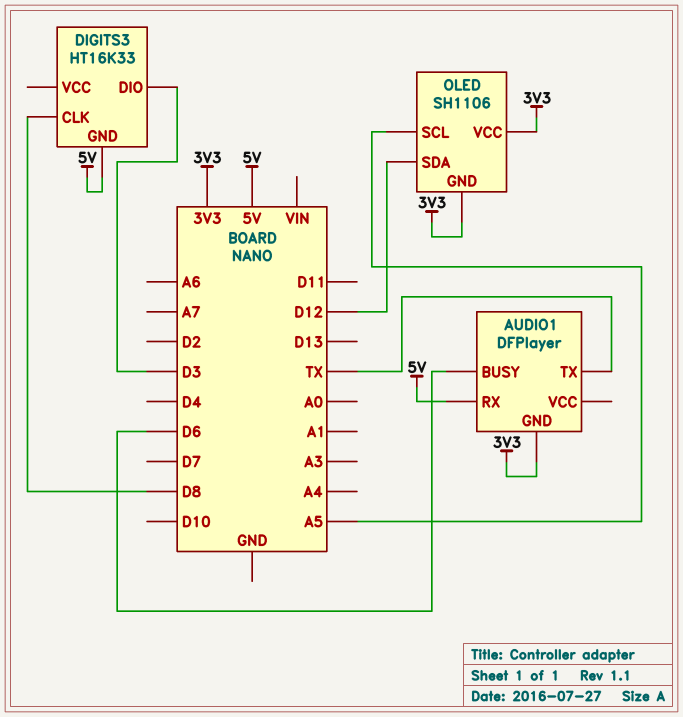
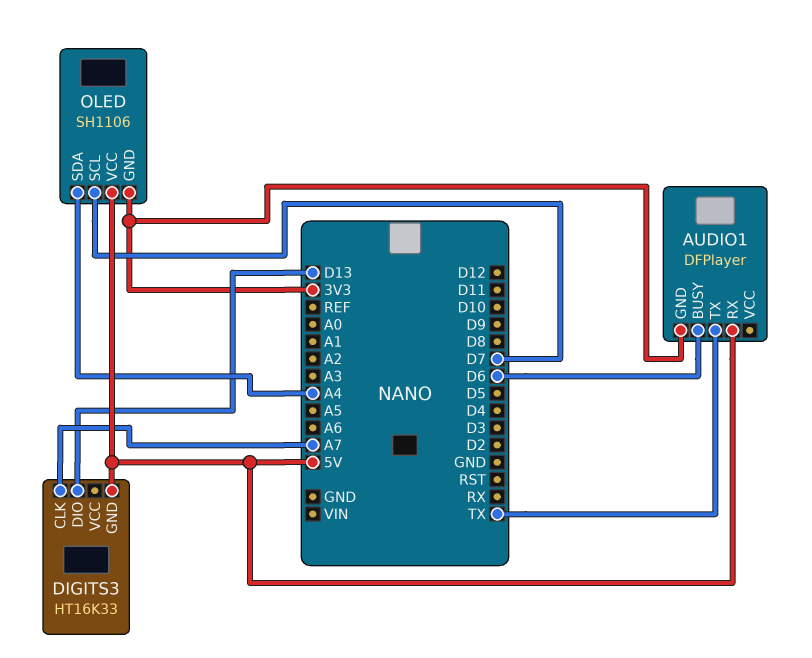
DIGITS3 pin CLK: D8 -> A7
DIGITS3 pin DIO: D3 -> D13
OLED pin SCL: A5 -> D7
OLED pin SDA: D12 -> A4
OLED pin VCC: 3V3 -> 5V

